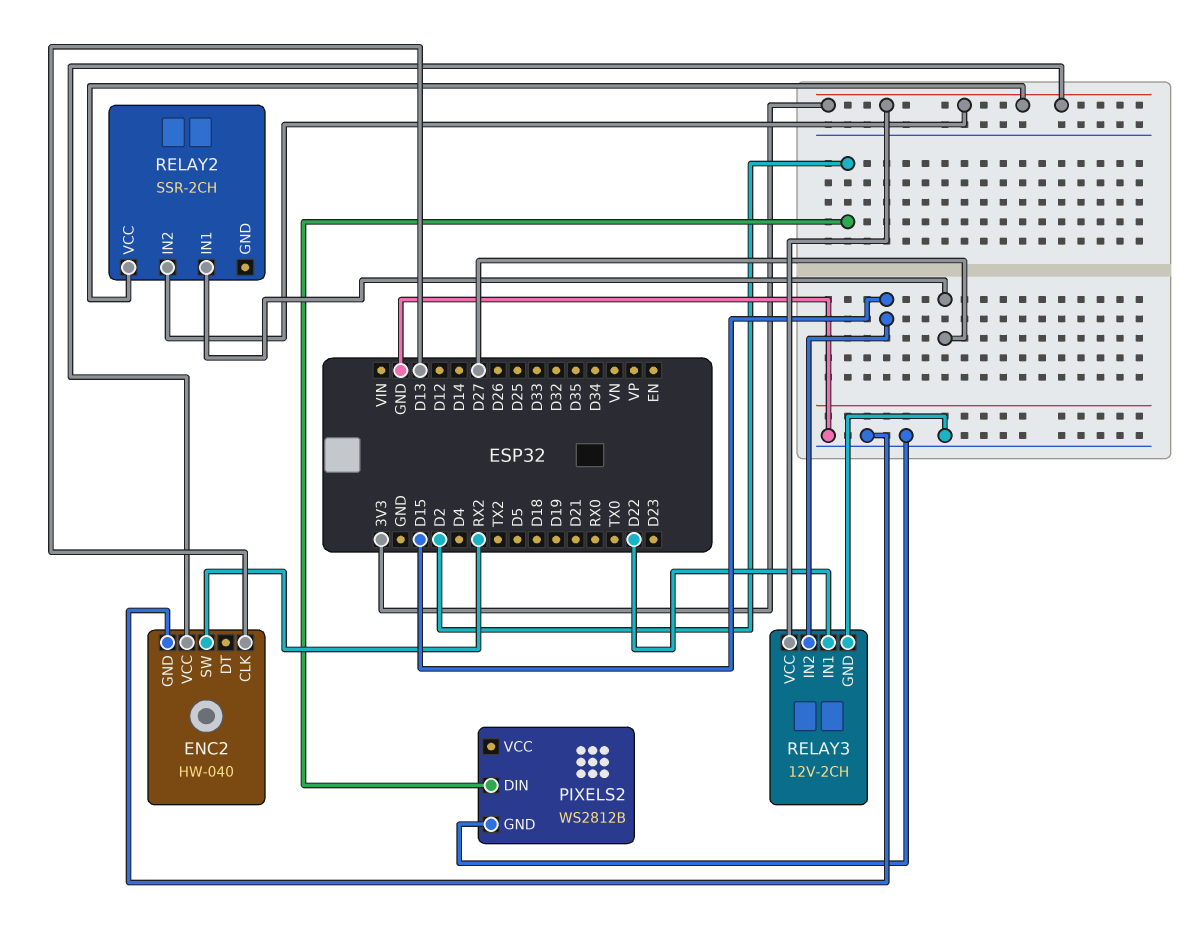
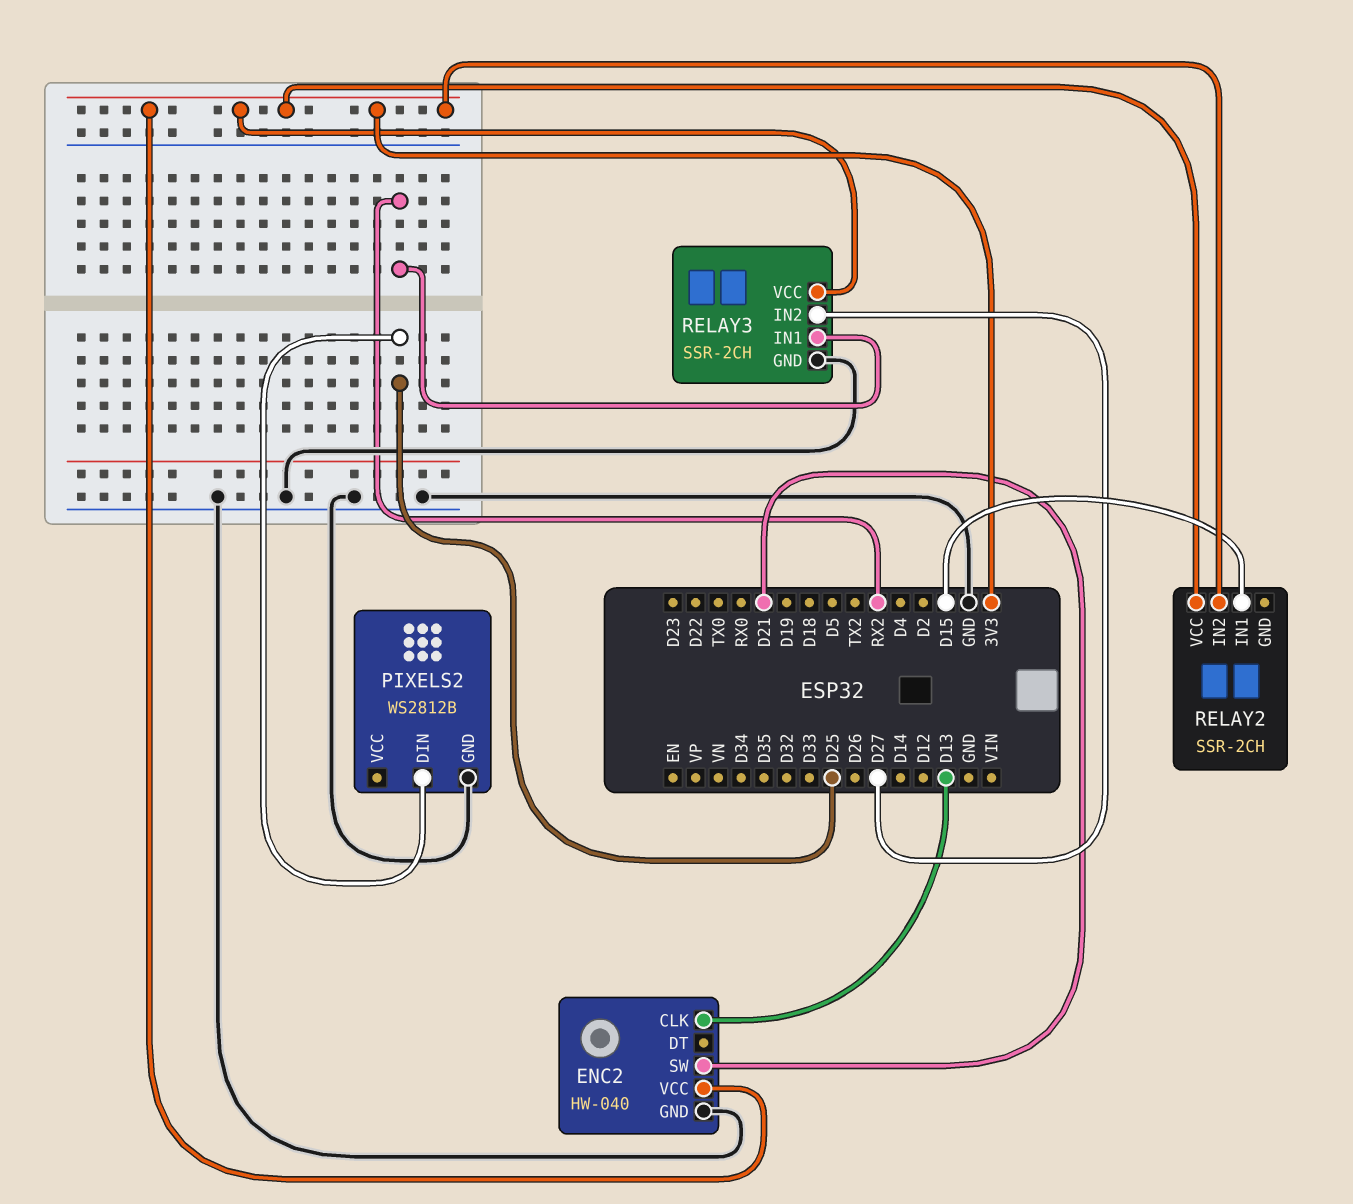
ENC2 pin SW: RX2 -> D21
PIXELS2 pin DIN: D2 -> D25
RELAY2 pin IN1: D27 -> D15
RELAY3: 12V-2CH -> SSR-2CH
RELAY3 pin IN1: D22 -> RX2
RELAY3 pin IN2: D15 -> D27

